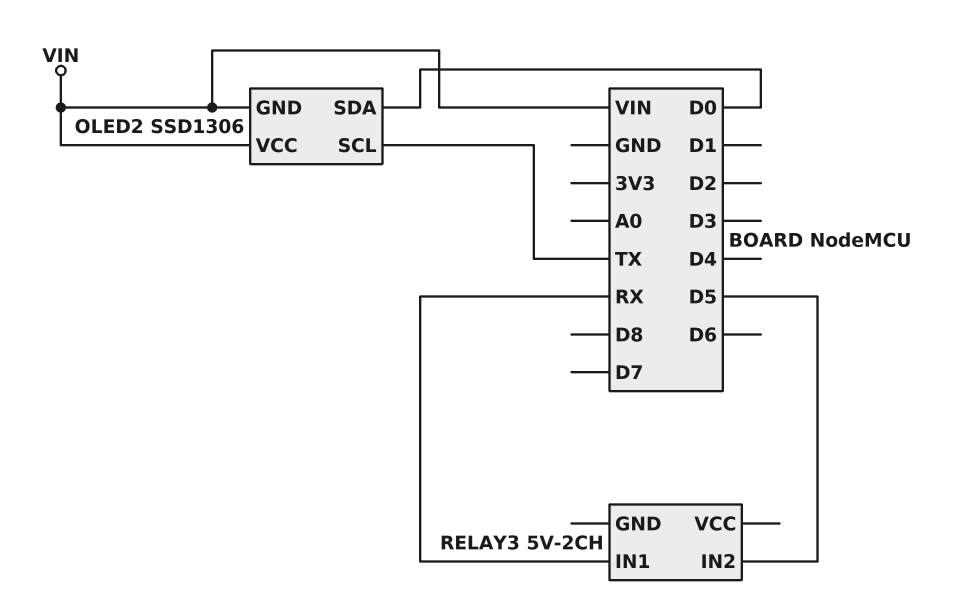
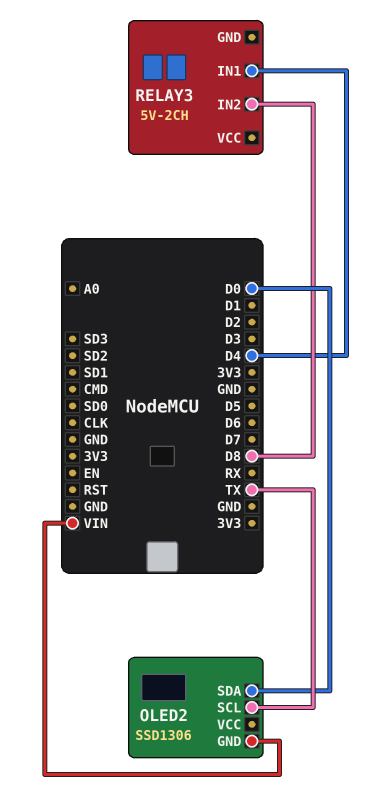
OLED2 pin VCC: VIN -> none
RELAY3 pin IN1: RX -> D4
RELAY3 pin IN2: D5 -> D8

